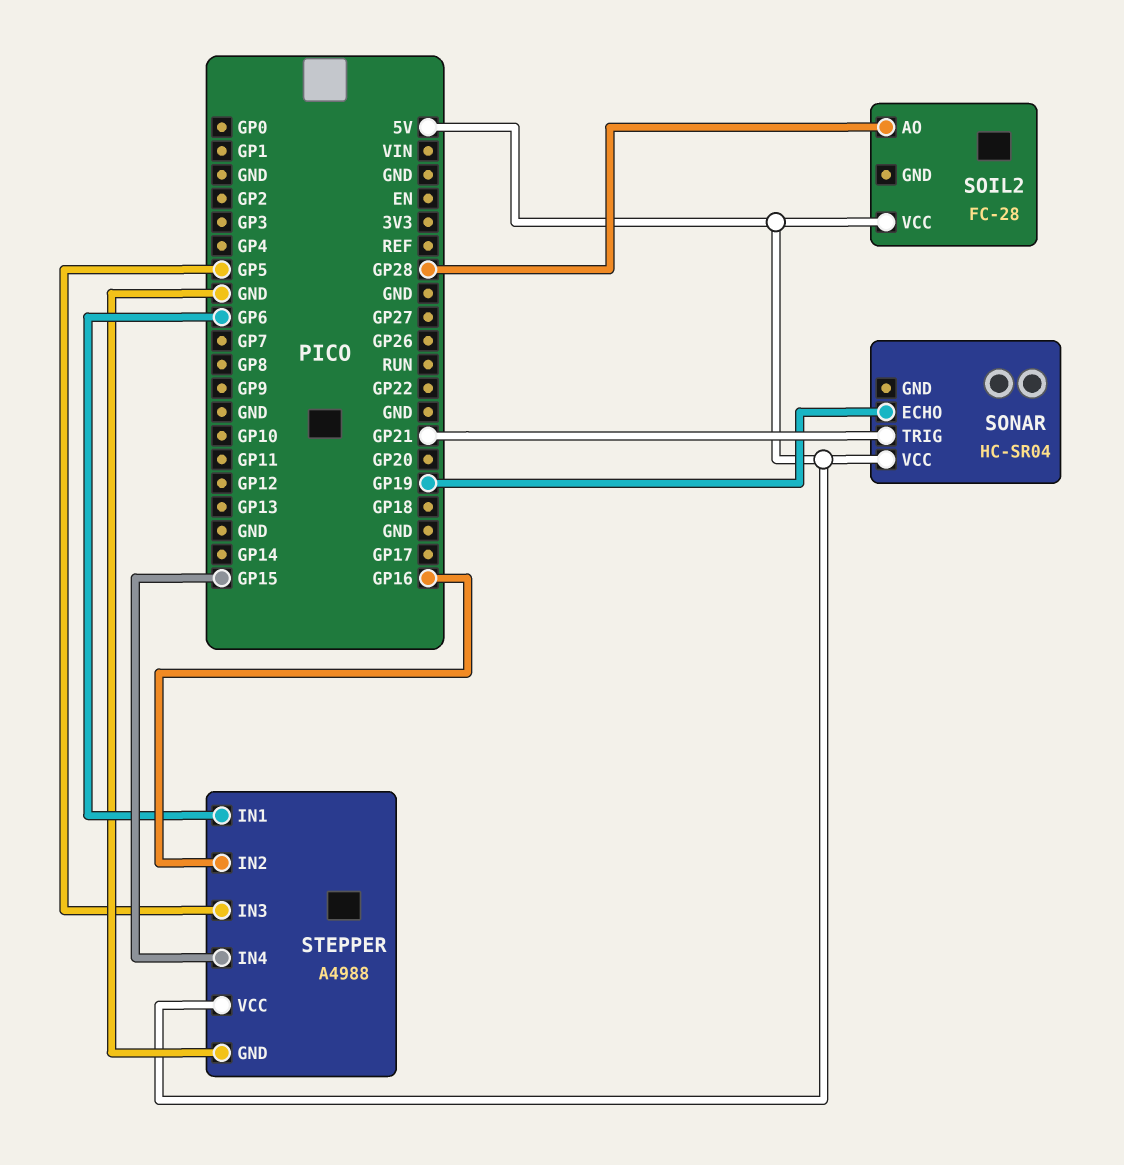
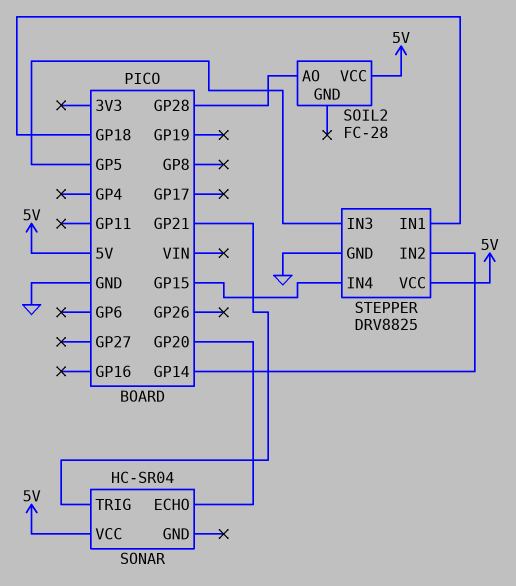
SONAR pin ECHO: GP19 -> GP20
STEPPER: A4988 -> DRV8825
STEPPER pin IN1: GP6 -> GP18
STEPPER pin IN2: GP16 -> GP14

